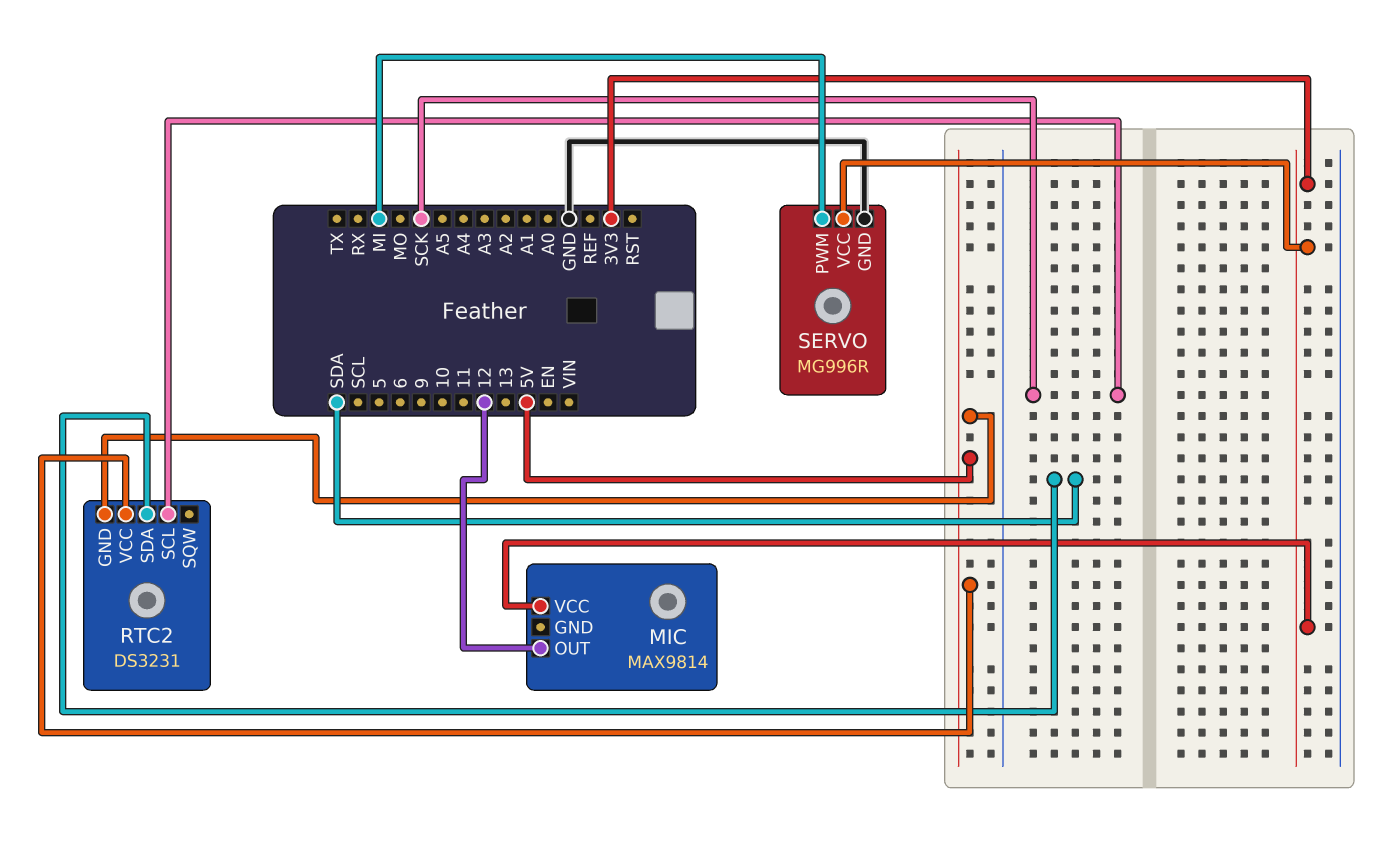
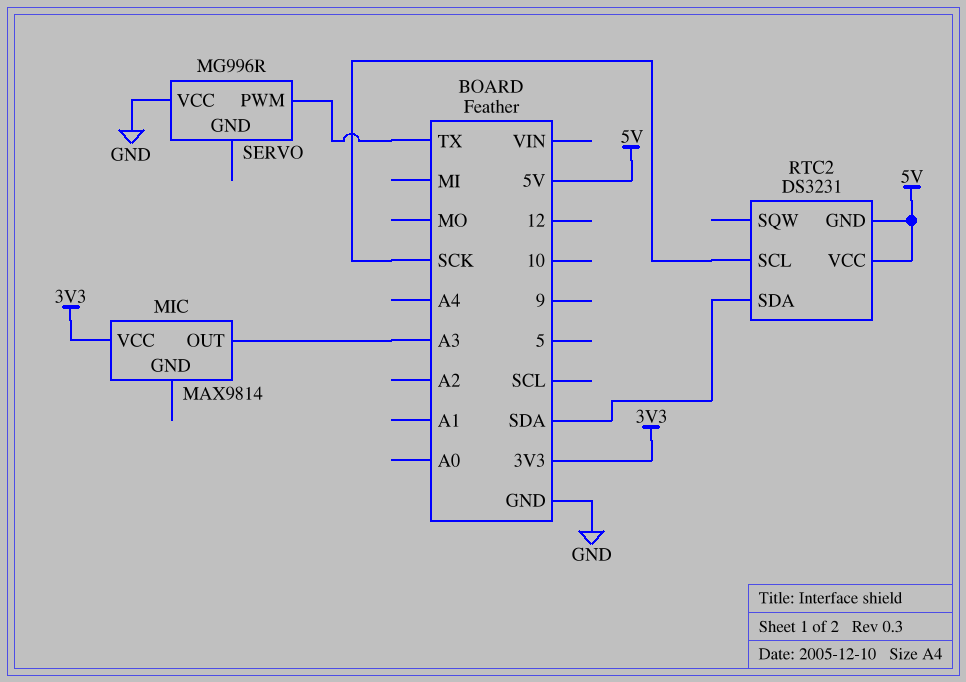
MIC pin OUT: 12 -> A3
SERVO pin GND: GND -> none
SERVO pin PWM: MI -> TX
SERVO pin VCC: 3V3 -> GND

